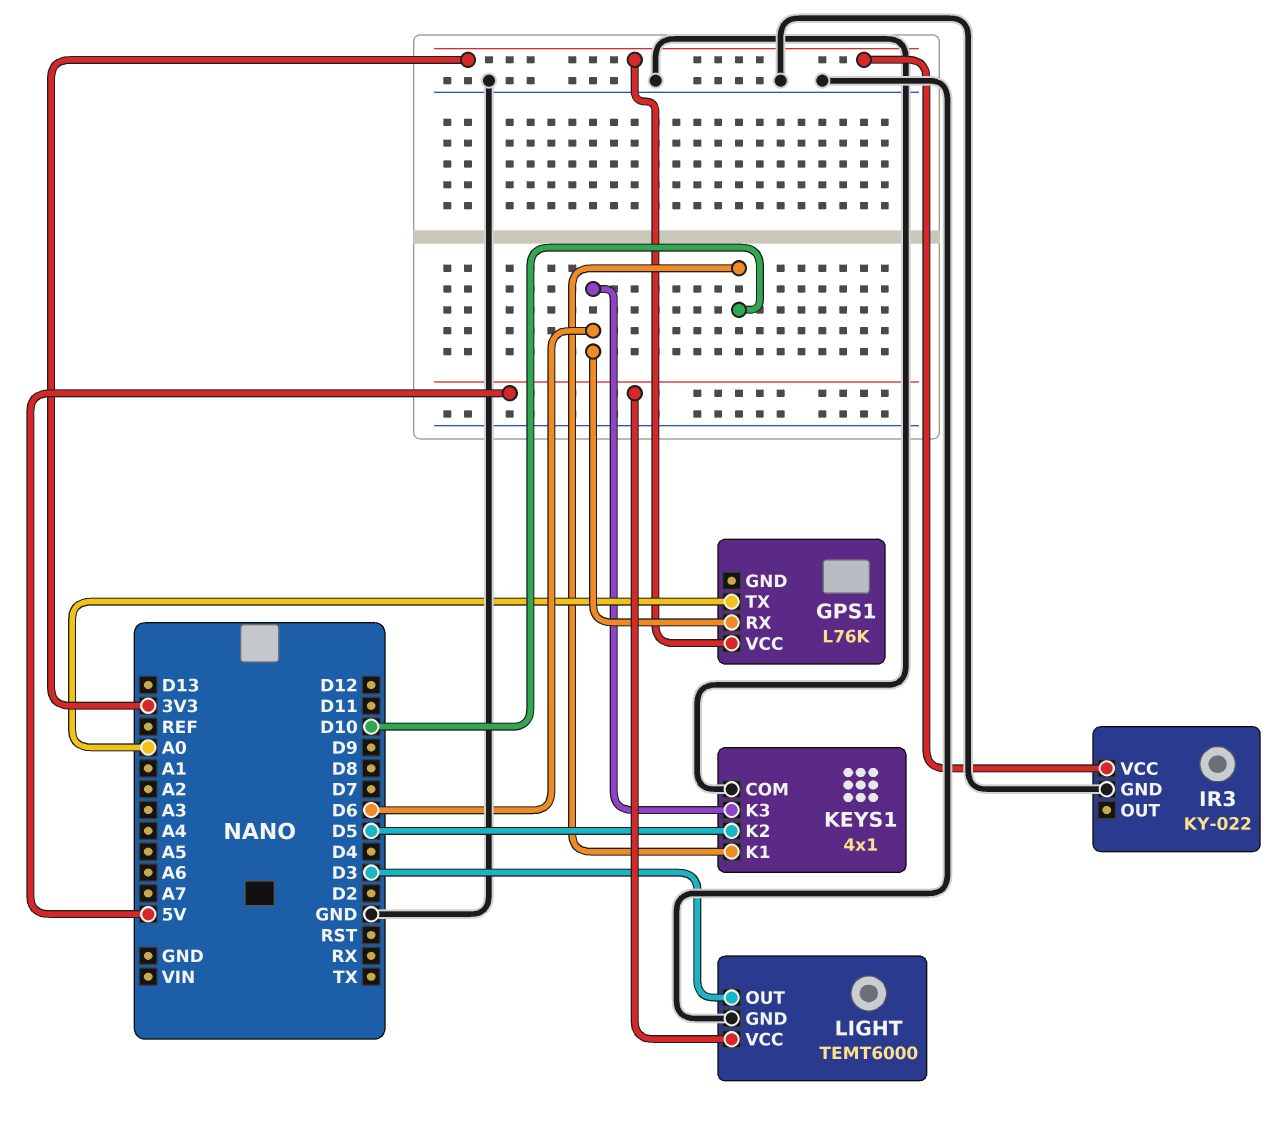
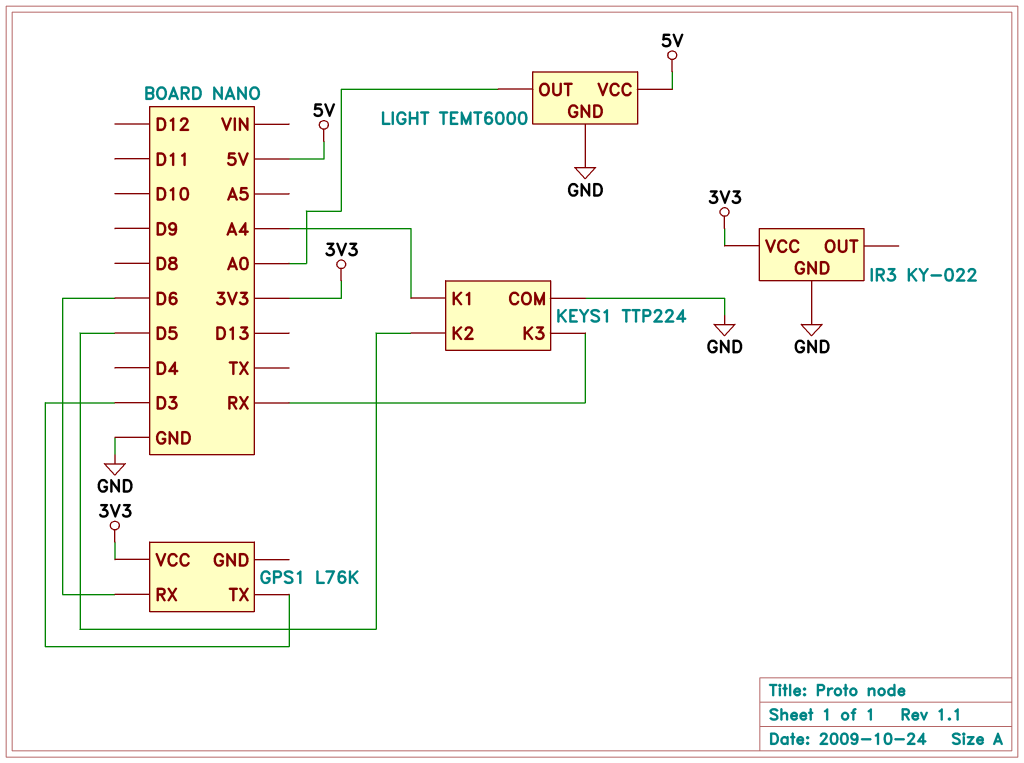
GPS1 pin TX: A0 -> D3
KEYS1: 4x1 -> TTP224
KEYS1 pin K1: D10 -> A4
KEYS1 pin K3: D6 -> RX
LIGHT pin OUT: D3 -> A0

